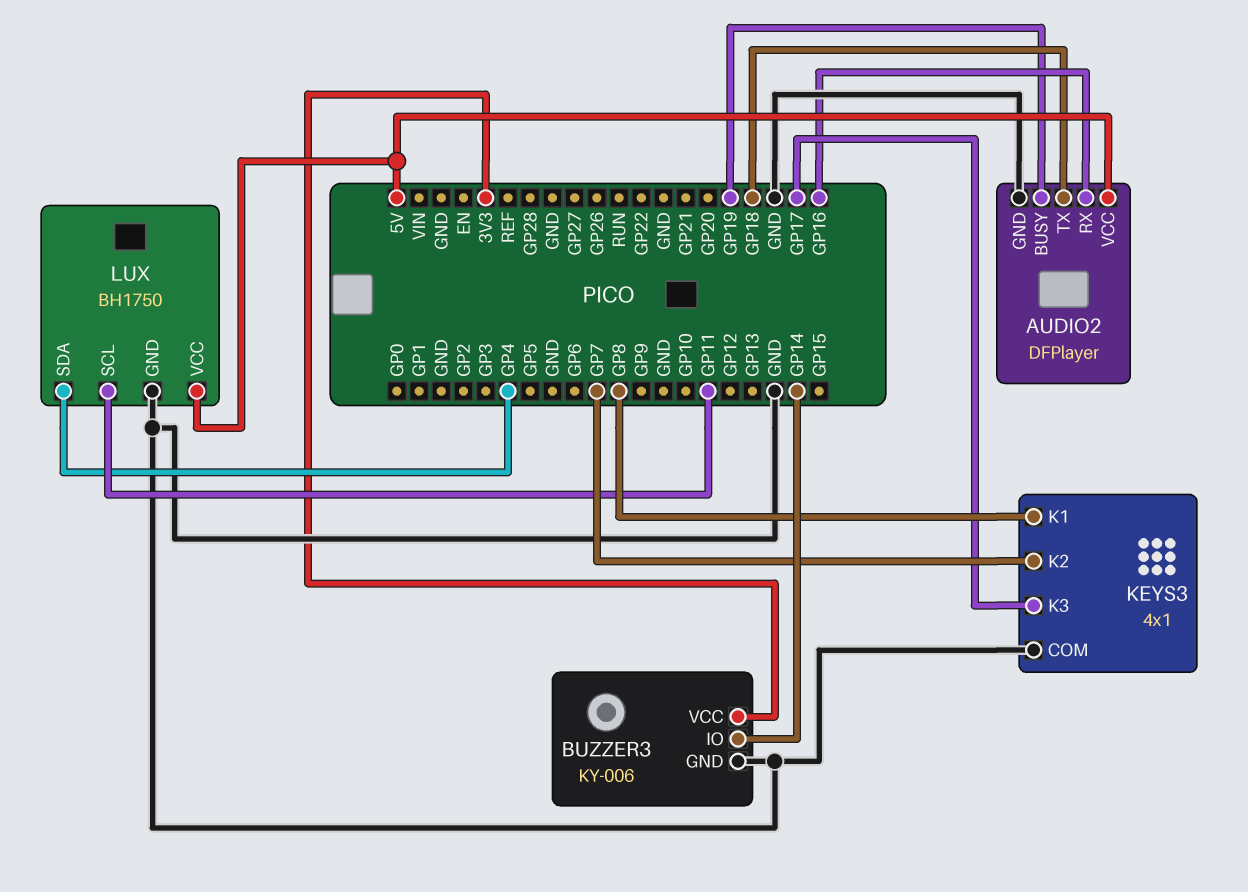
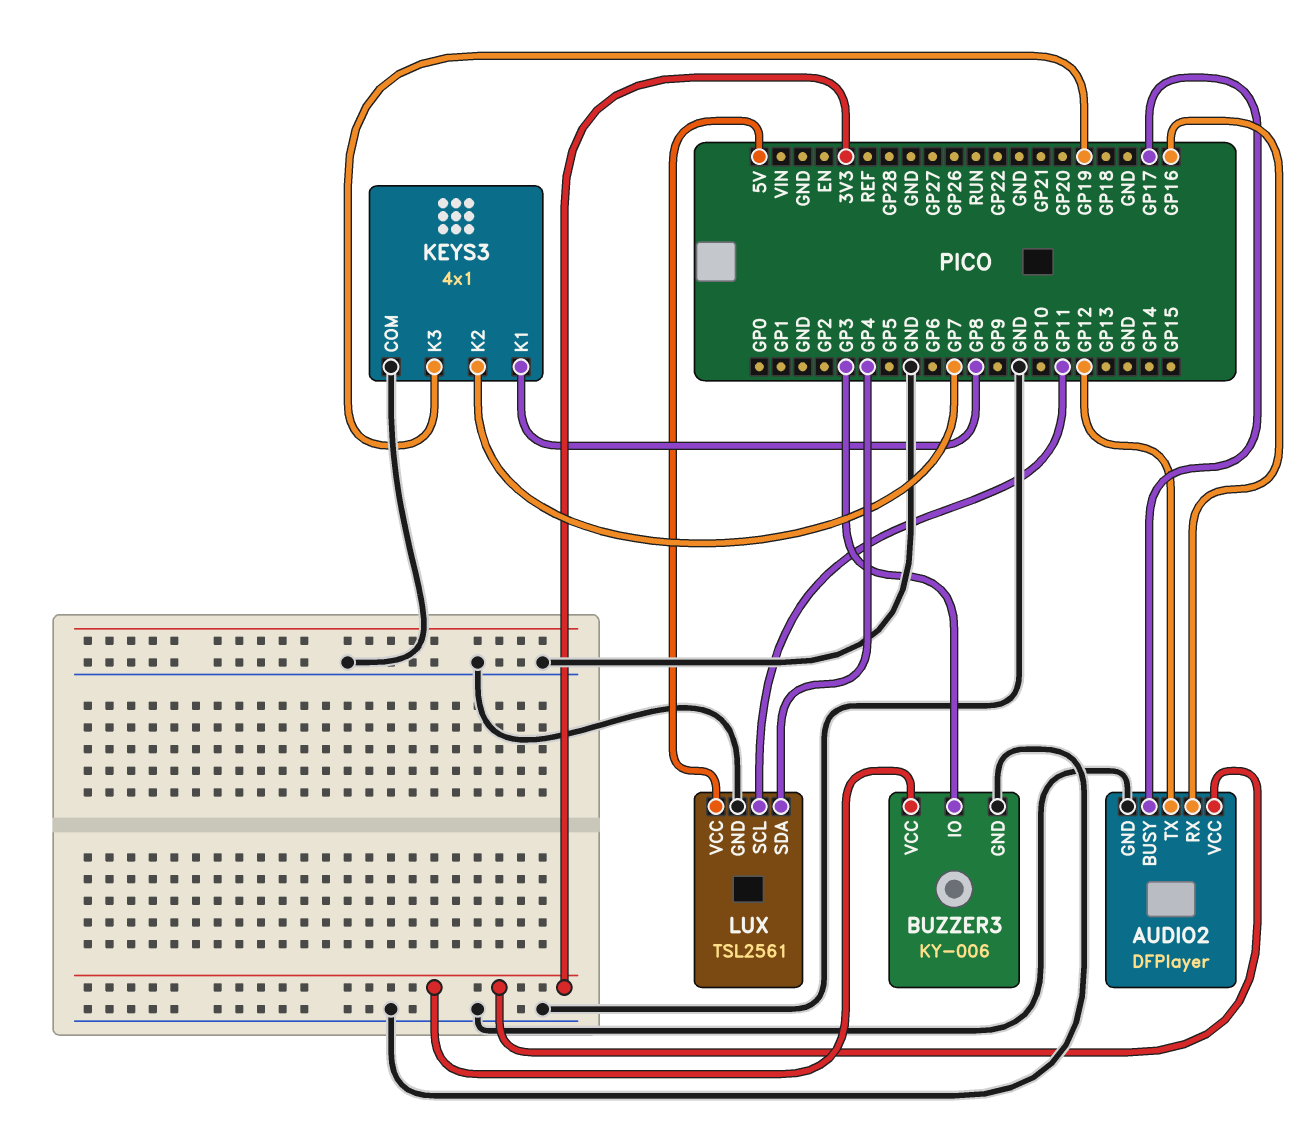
AUDIO2 pin BUSY: GP19 -> GP17
AUDIO2 pin TX: GP18 -> GP12
AUDIO2 pin VCC: 5V -> 3V3
BUZZER3 pin IO: GP14 -> GP3
KEYS3 pin K3: GP17 -> GP19
LUX: BH1750 -> TSL2561

